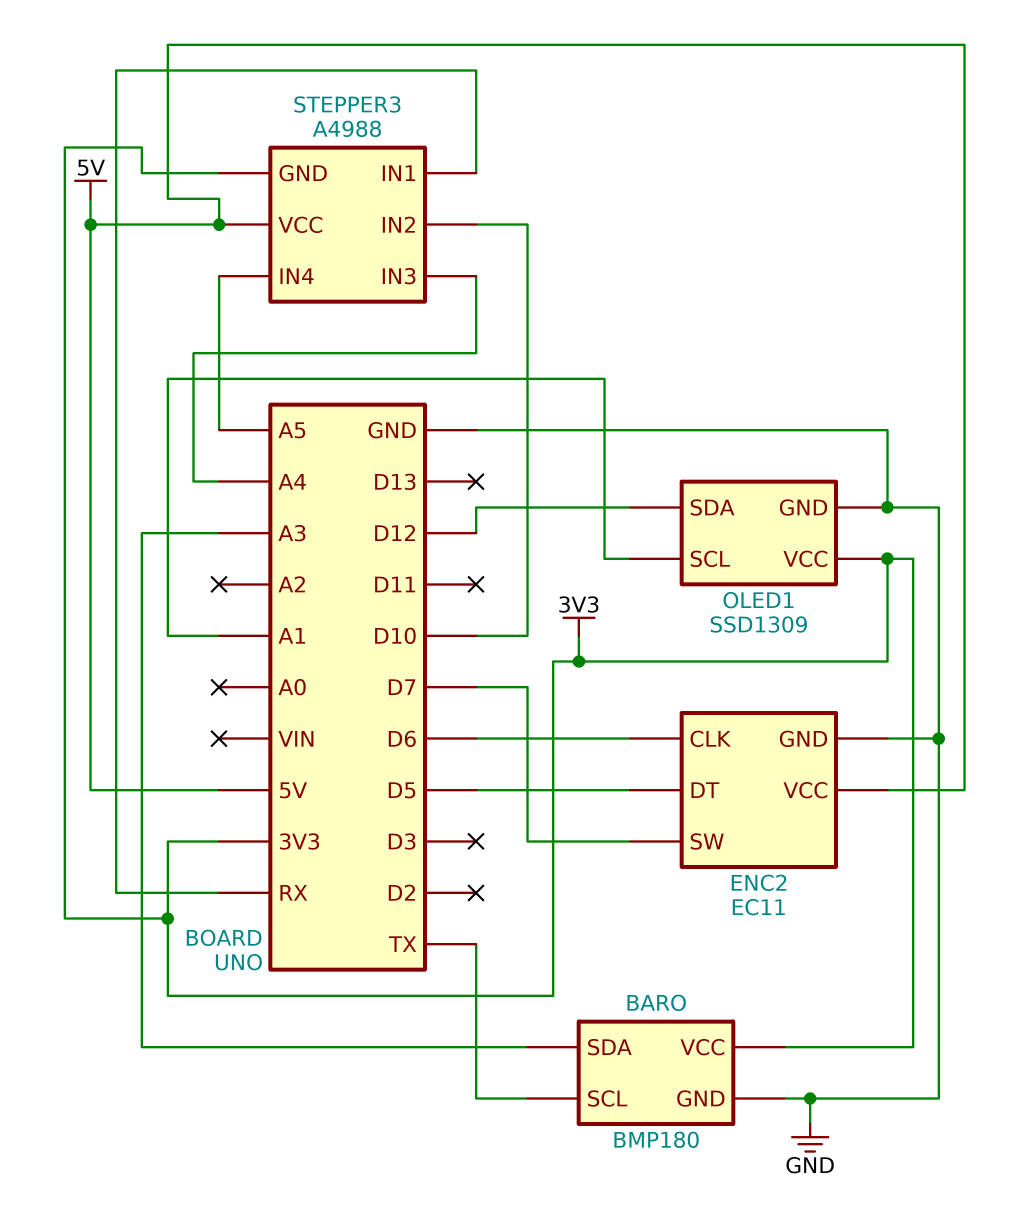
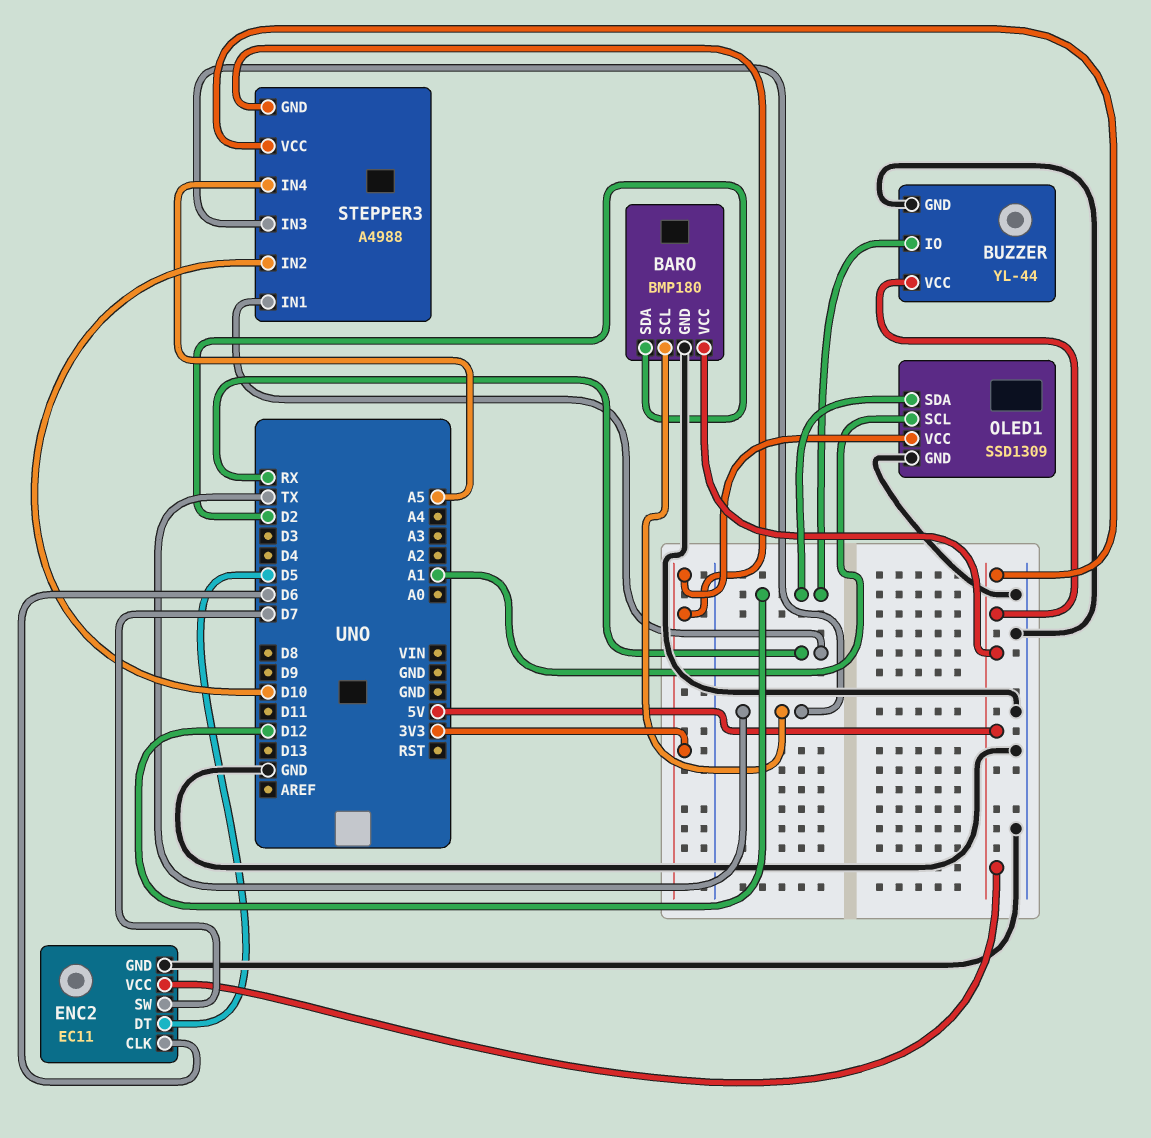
BARO pin SDA: A3 -> D2
BARO pin VCC: 3V3 -> 5V
BUZZER: none -> YL-44
BUZZER pin GND: none -> GND
BUZZER pin IO: none -> D12
BUZZER pin VCC: none -> 5V
STEPPER3 pin IN3: A4 -> TX

